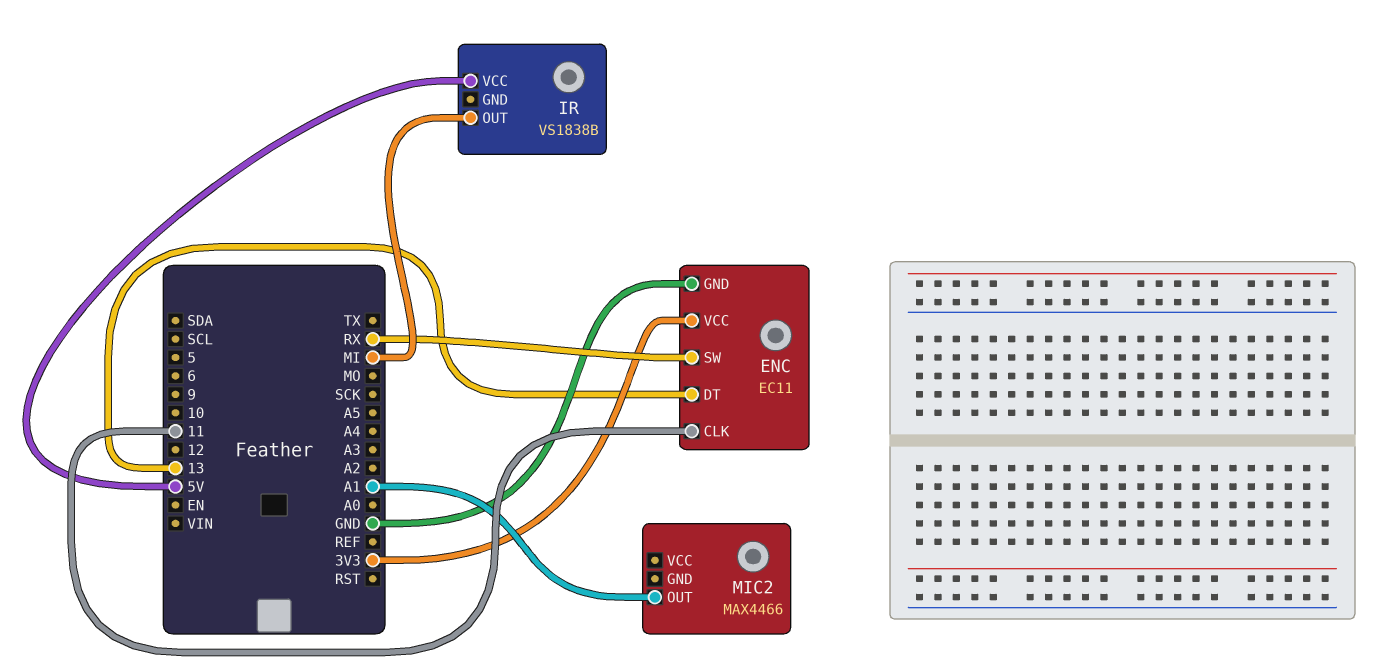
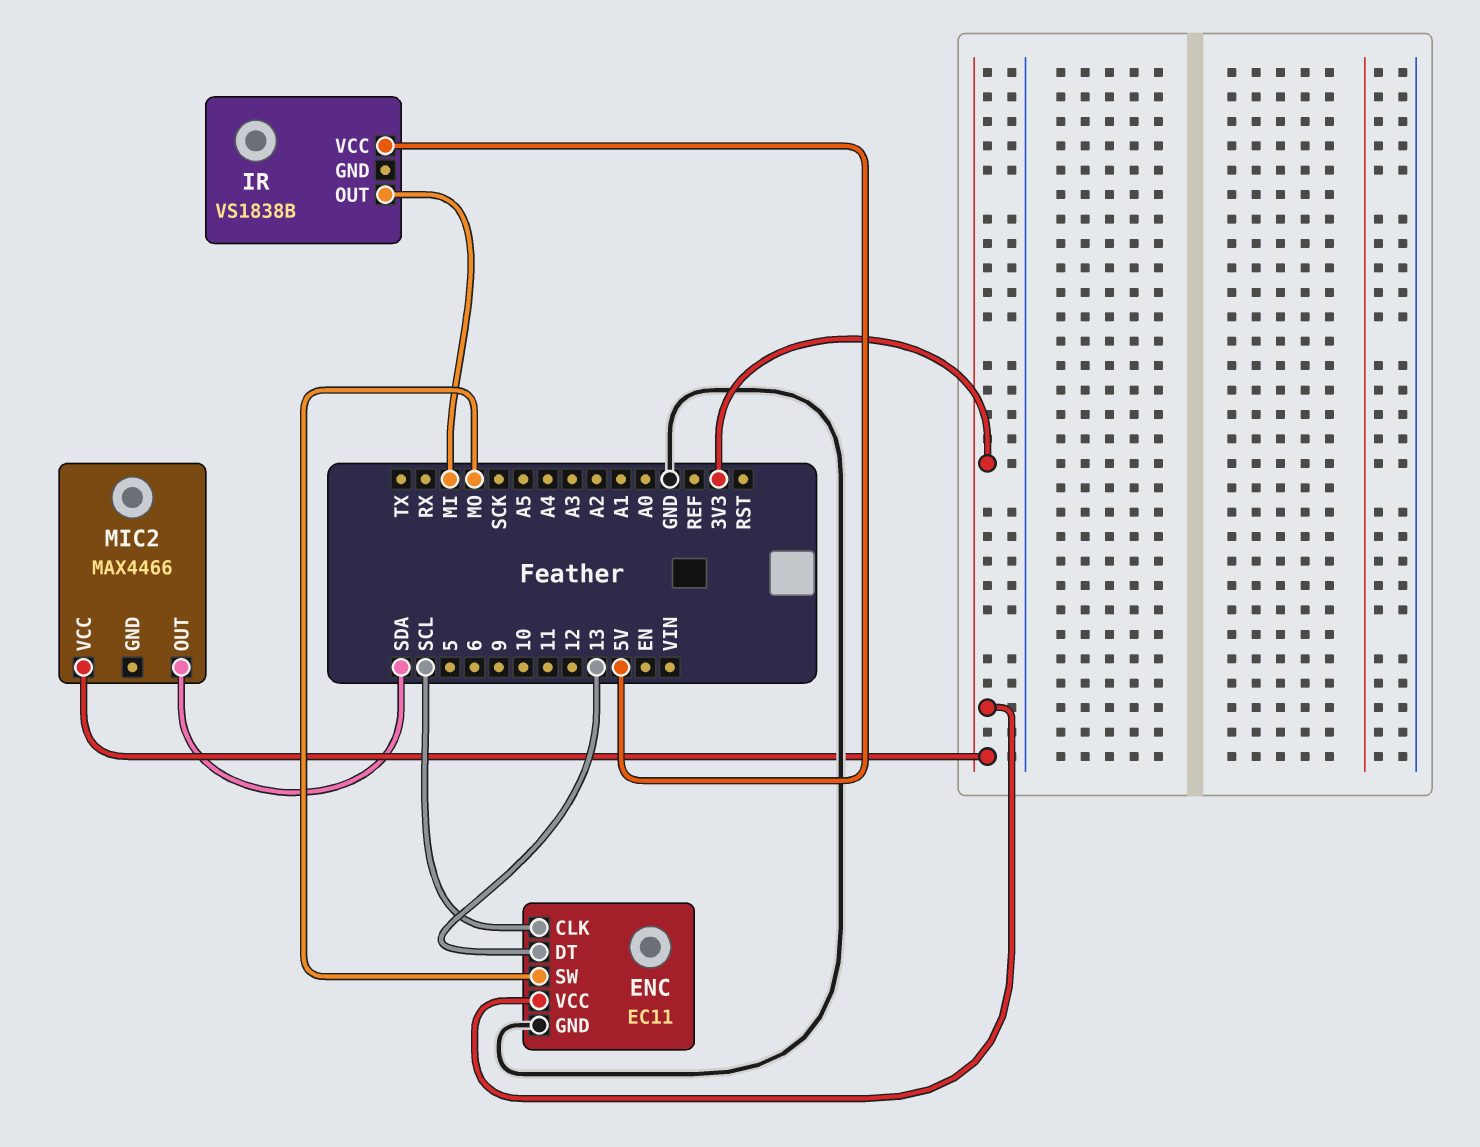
ENC pin CLK: 11 -> SCL
ENC pin SW: RX -> MO
MIC2 pin OUT: A1 -> SDA
MIC2 pin VCC: none -> 3V3

